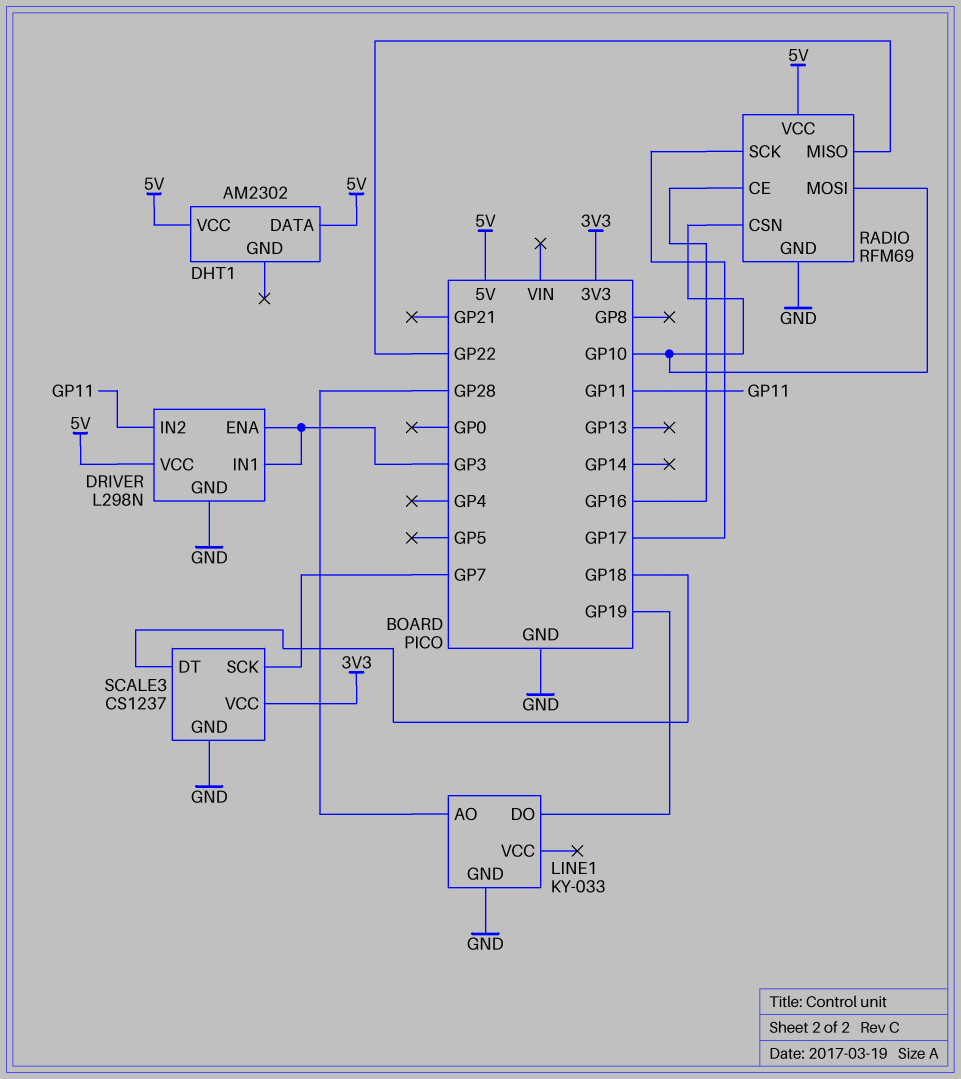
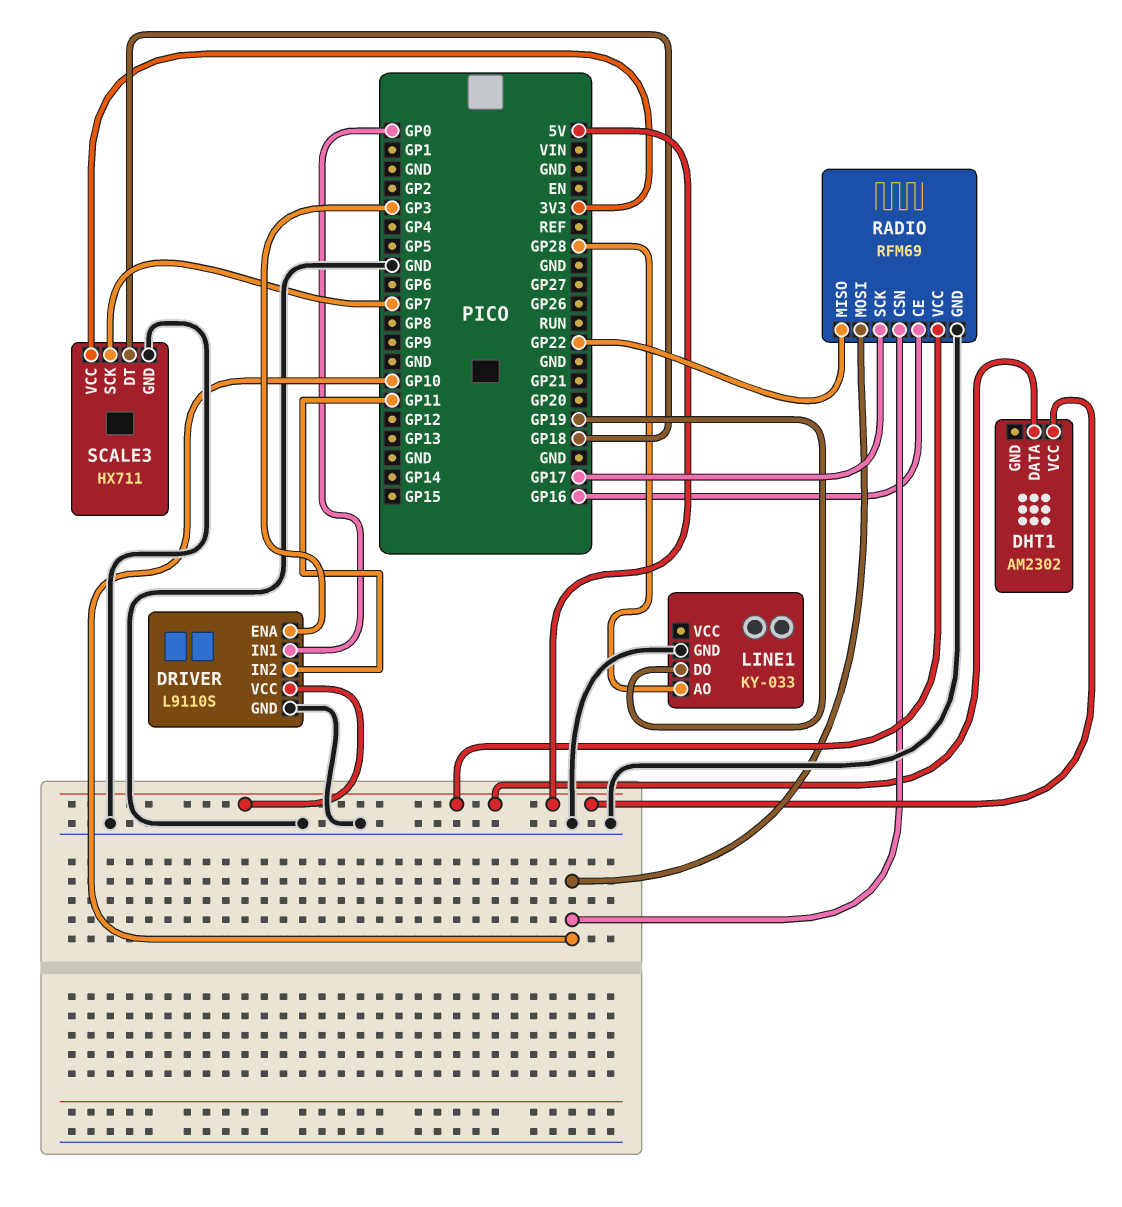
DRIVER: L298N -> L9110S
DRIVER pin IN1: GP3 -> GP0
SCALE3: CS1237 -> HX711

